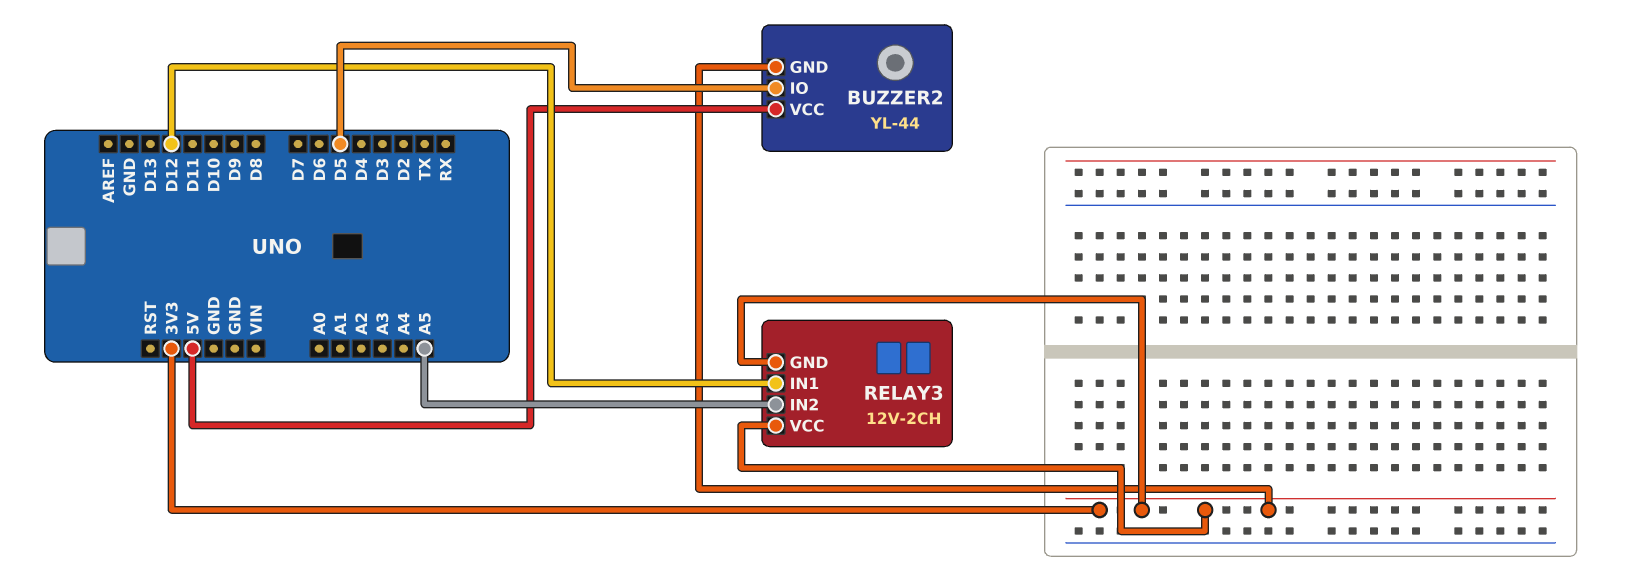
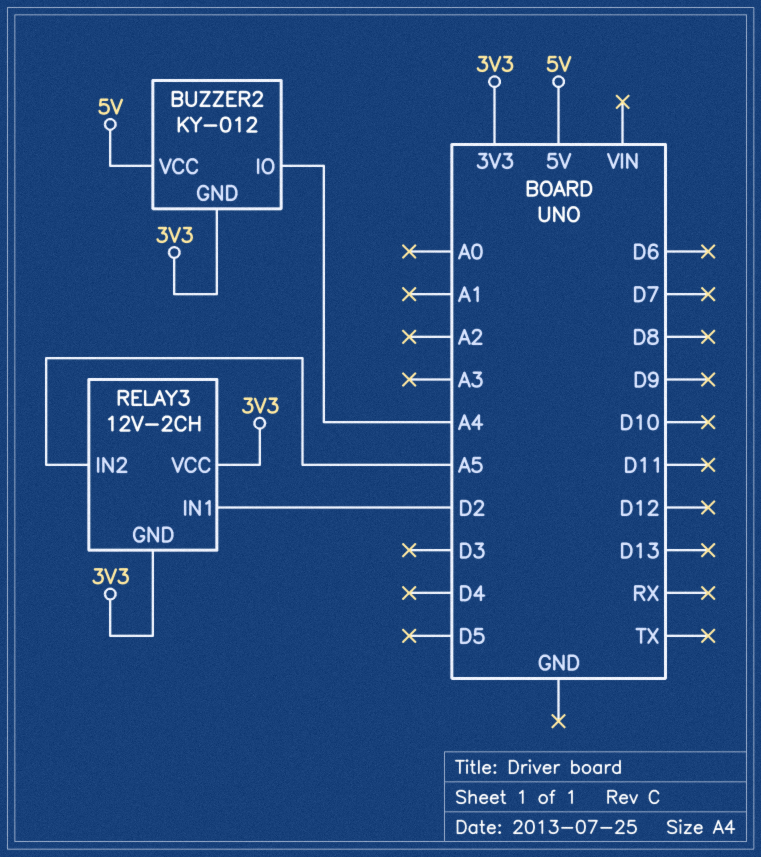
BUZZER2: YL-44 -> KY-012
BUZZER2 pin IO: D5 -> A4
RELAY3 pin IN1: D12 -> D2

